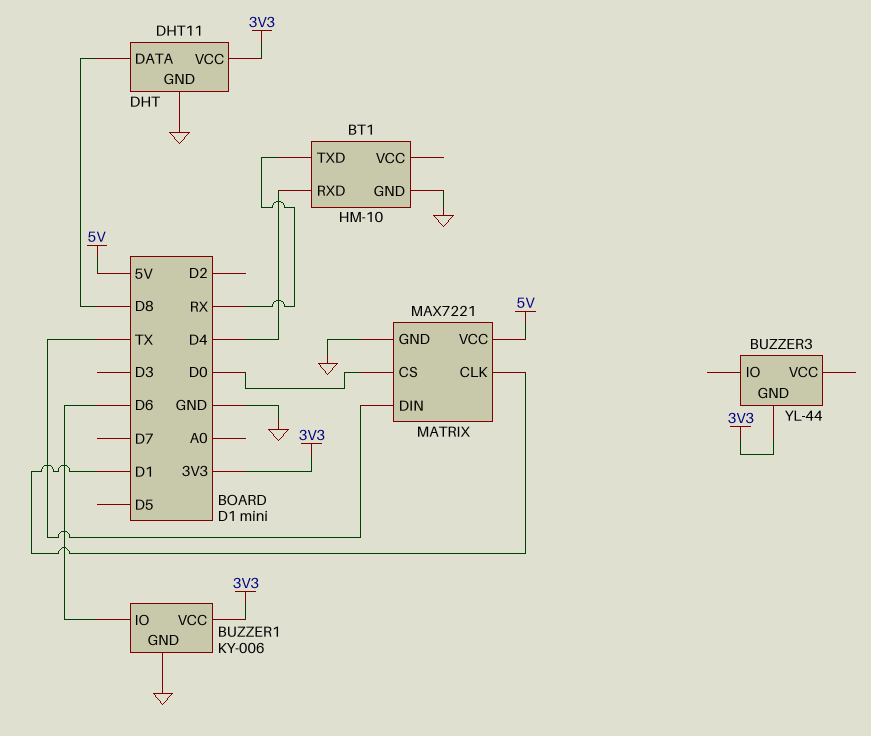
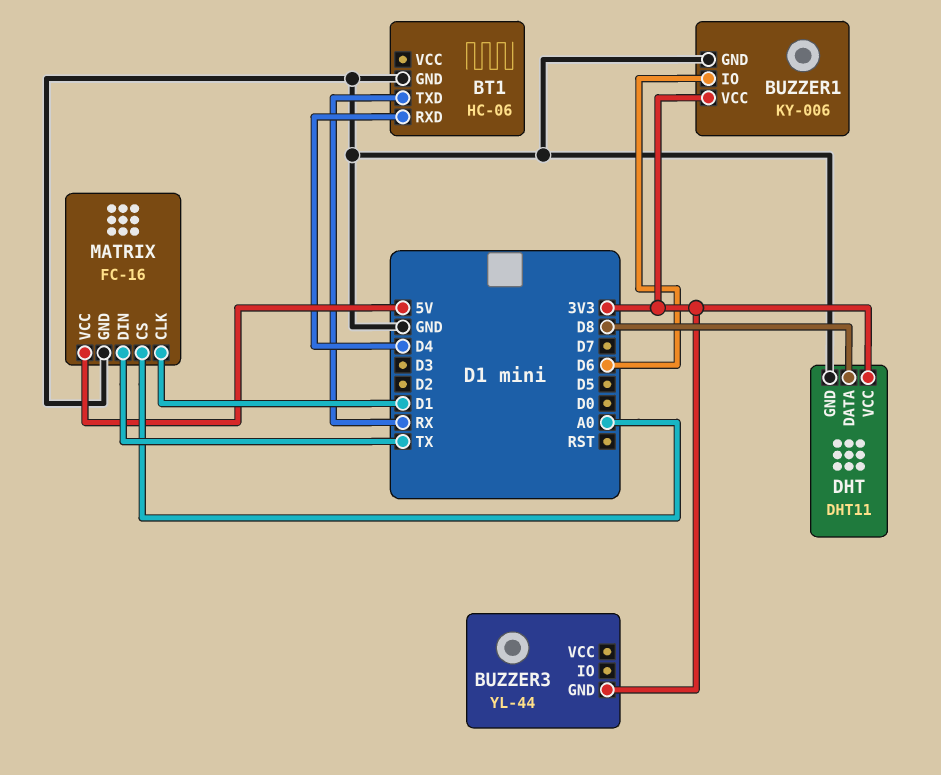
BT1: HM-10 -> HC-06
MATRIX: MAX7221 -> FC-16
MATRIX pin CS: D0 -> A0

